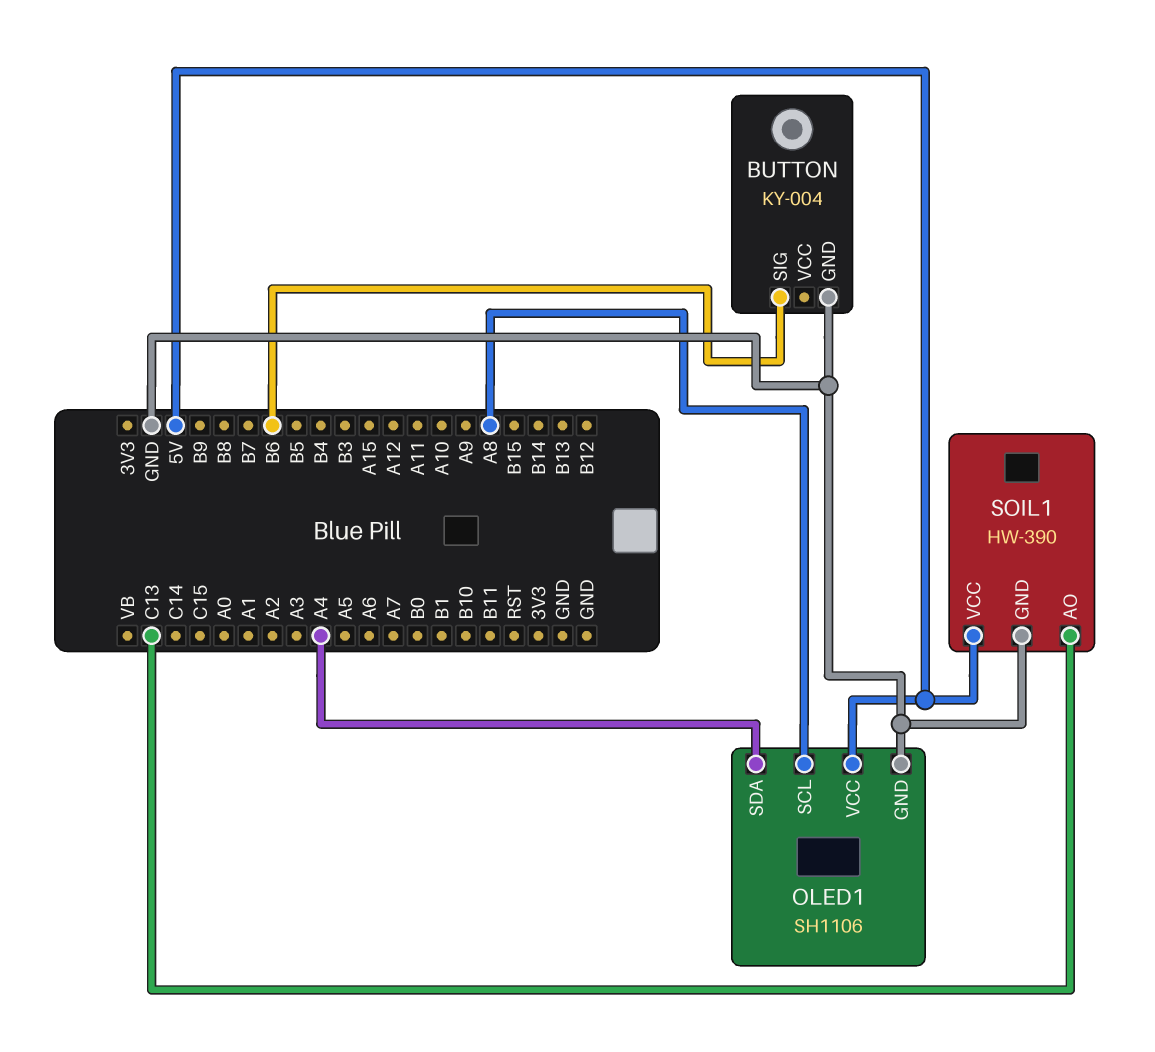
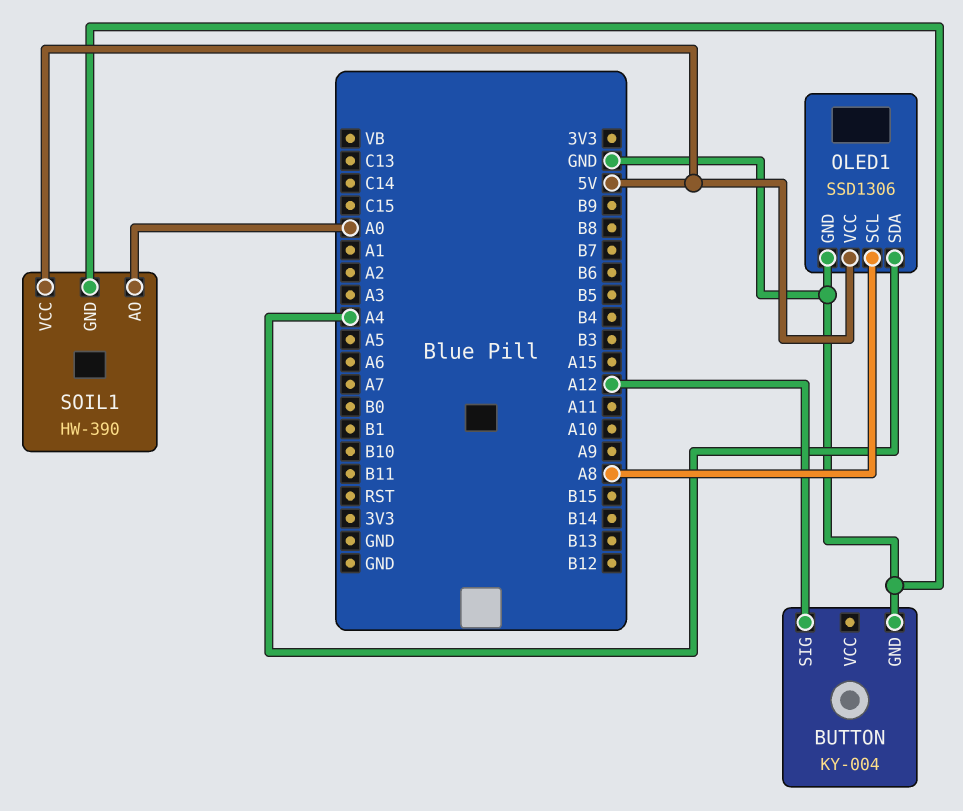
BUTTON pin SIG: B6 -> A12
OLED1: SH1106 -> SSD1306
SOIL1 pin AO: C13 -> A0

